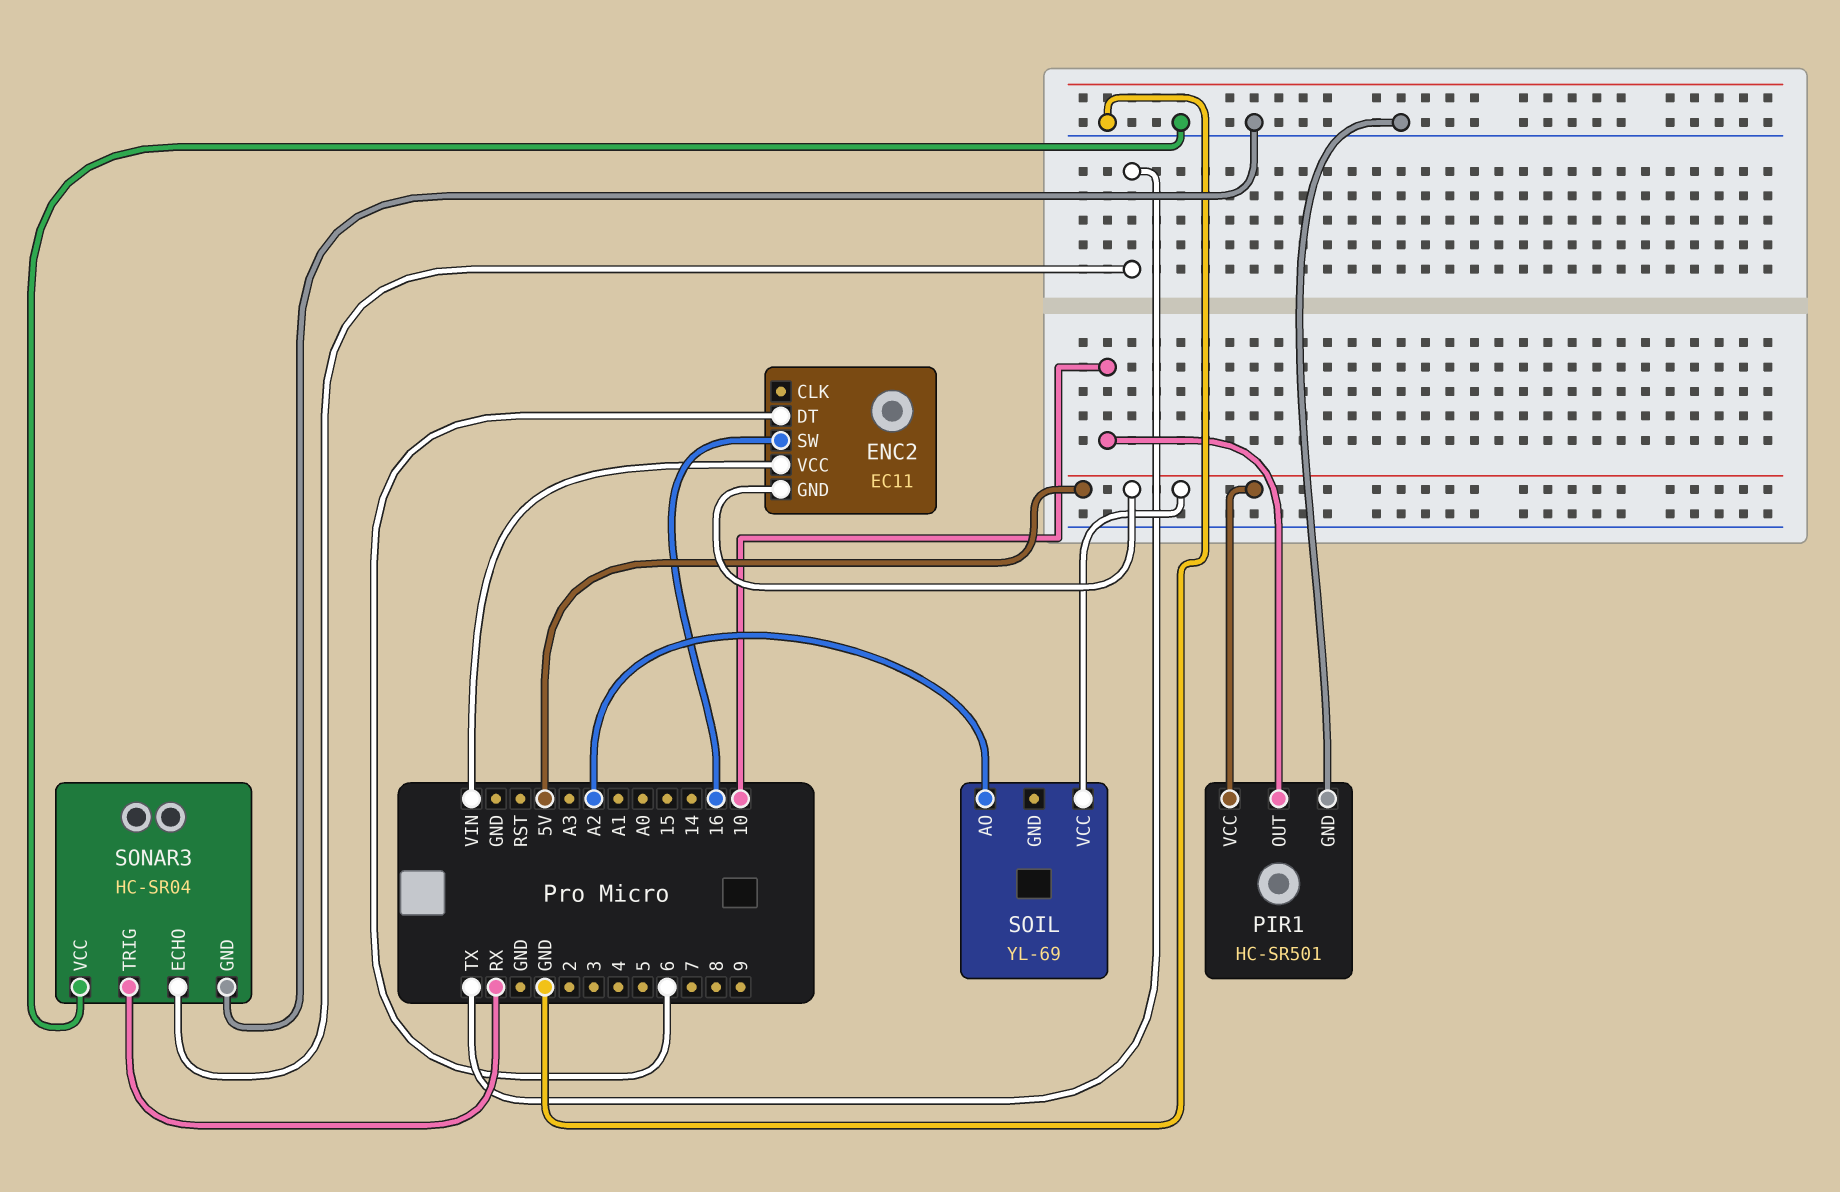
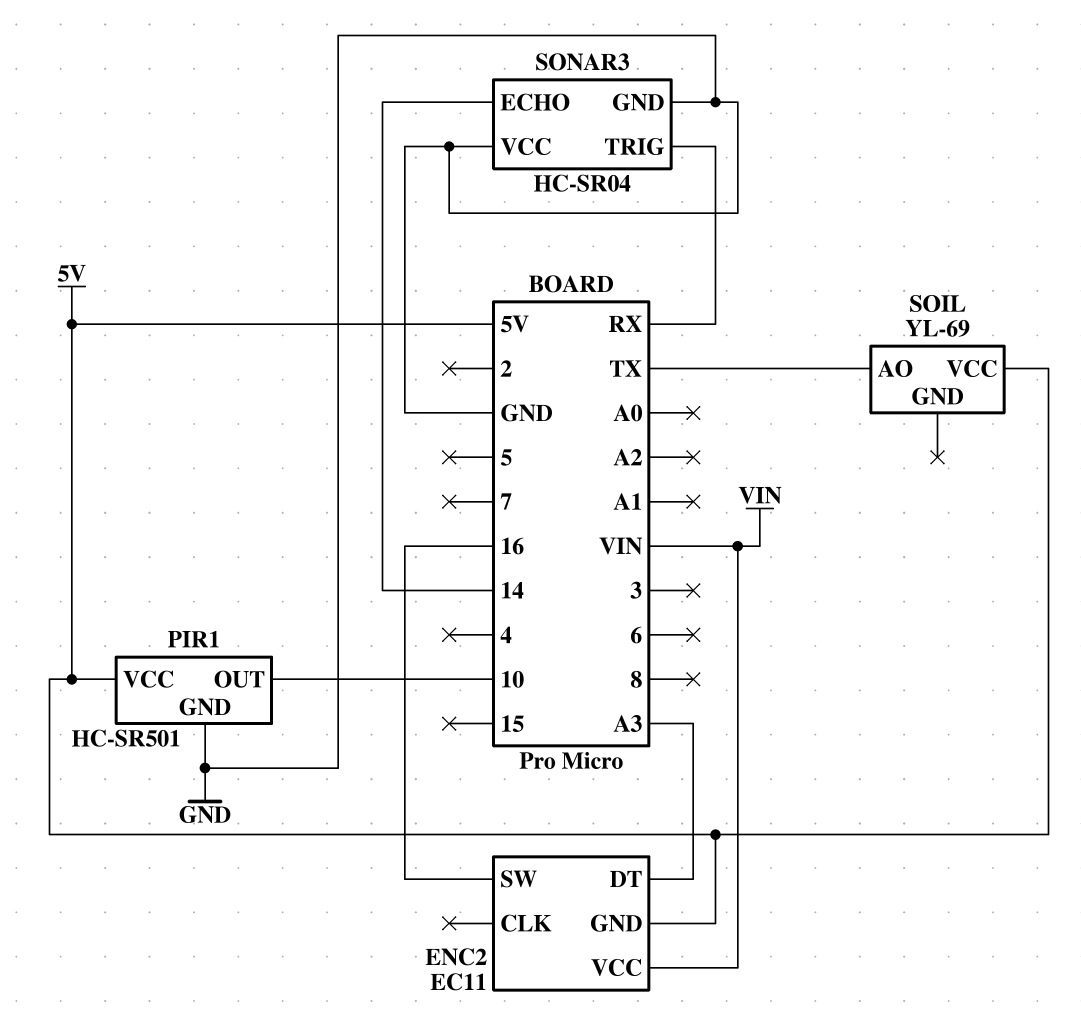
ENC2 pin DT: 6 -> A3
SOIL pin AO: A2 -> TX
SONAR3 pin ECHO: TX -> 14

